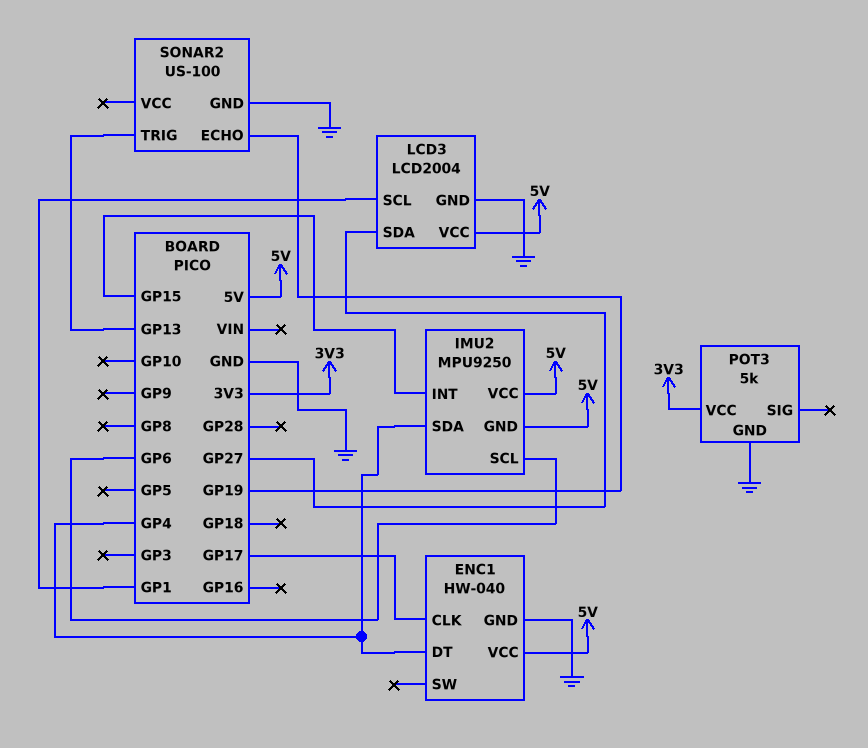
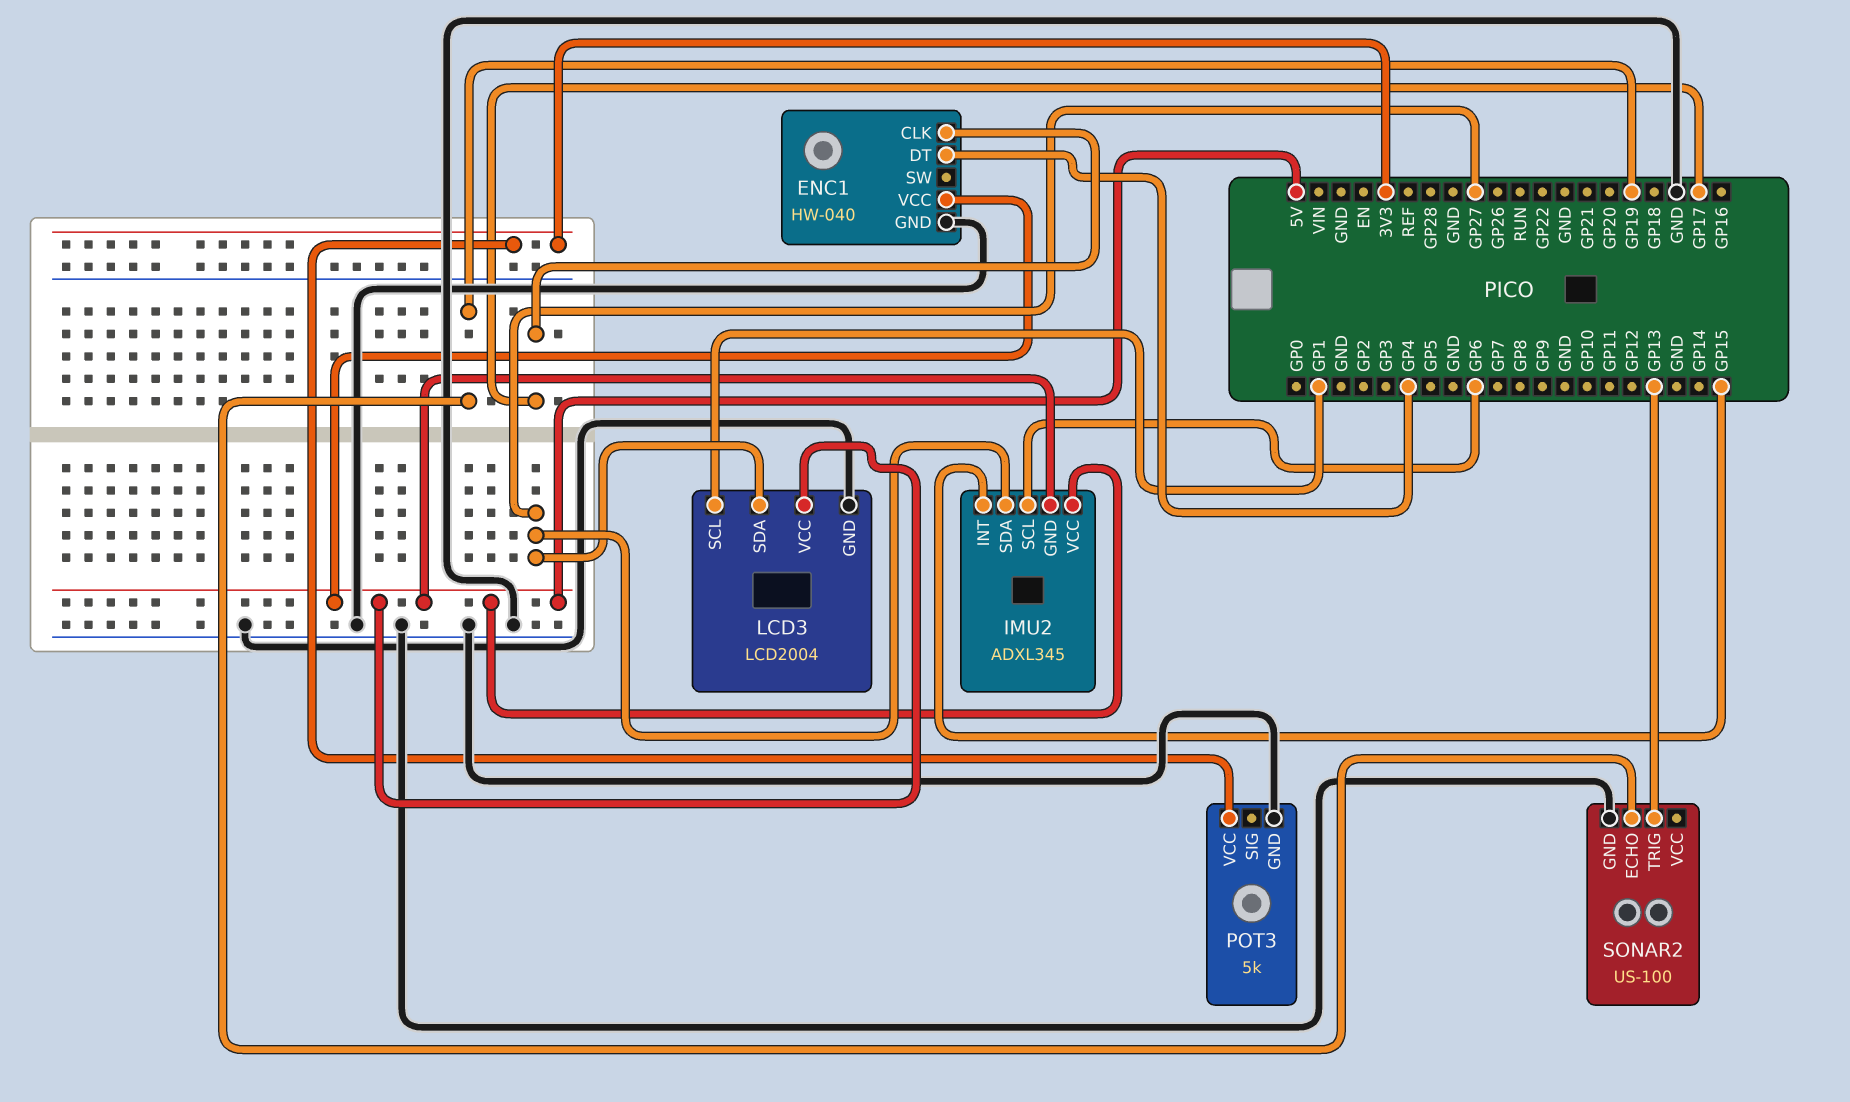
IMU2: MPU9250 -> ADXL345
IMU2 pin SDA: GP4 -> GP27

